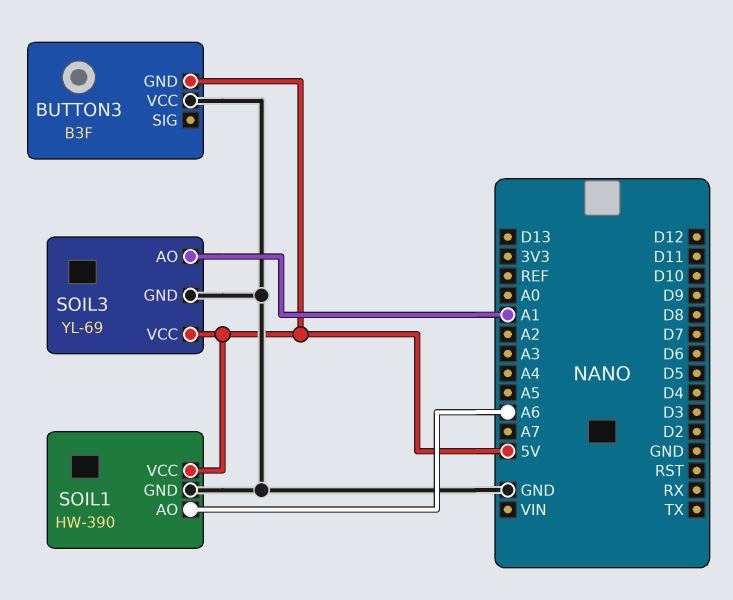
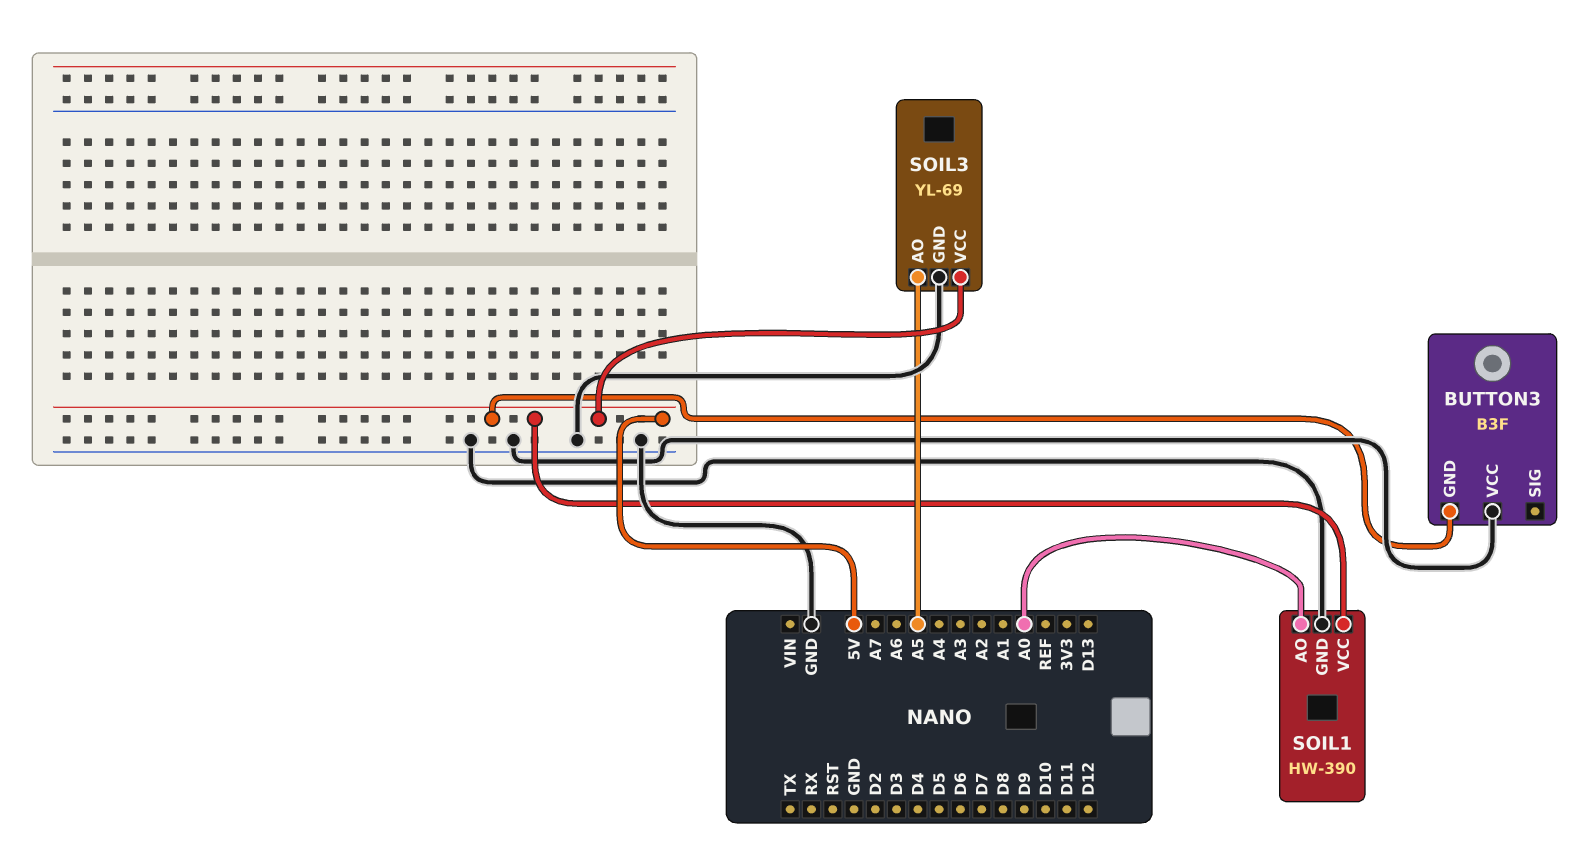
SOIL1 pin AO: A6 -> A0
SOIL3 pin AO: A1 -> A5

